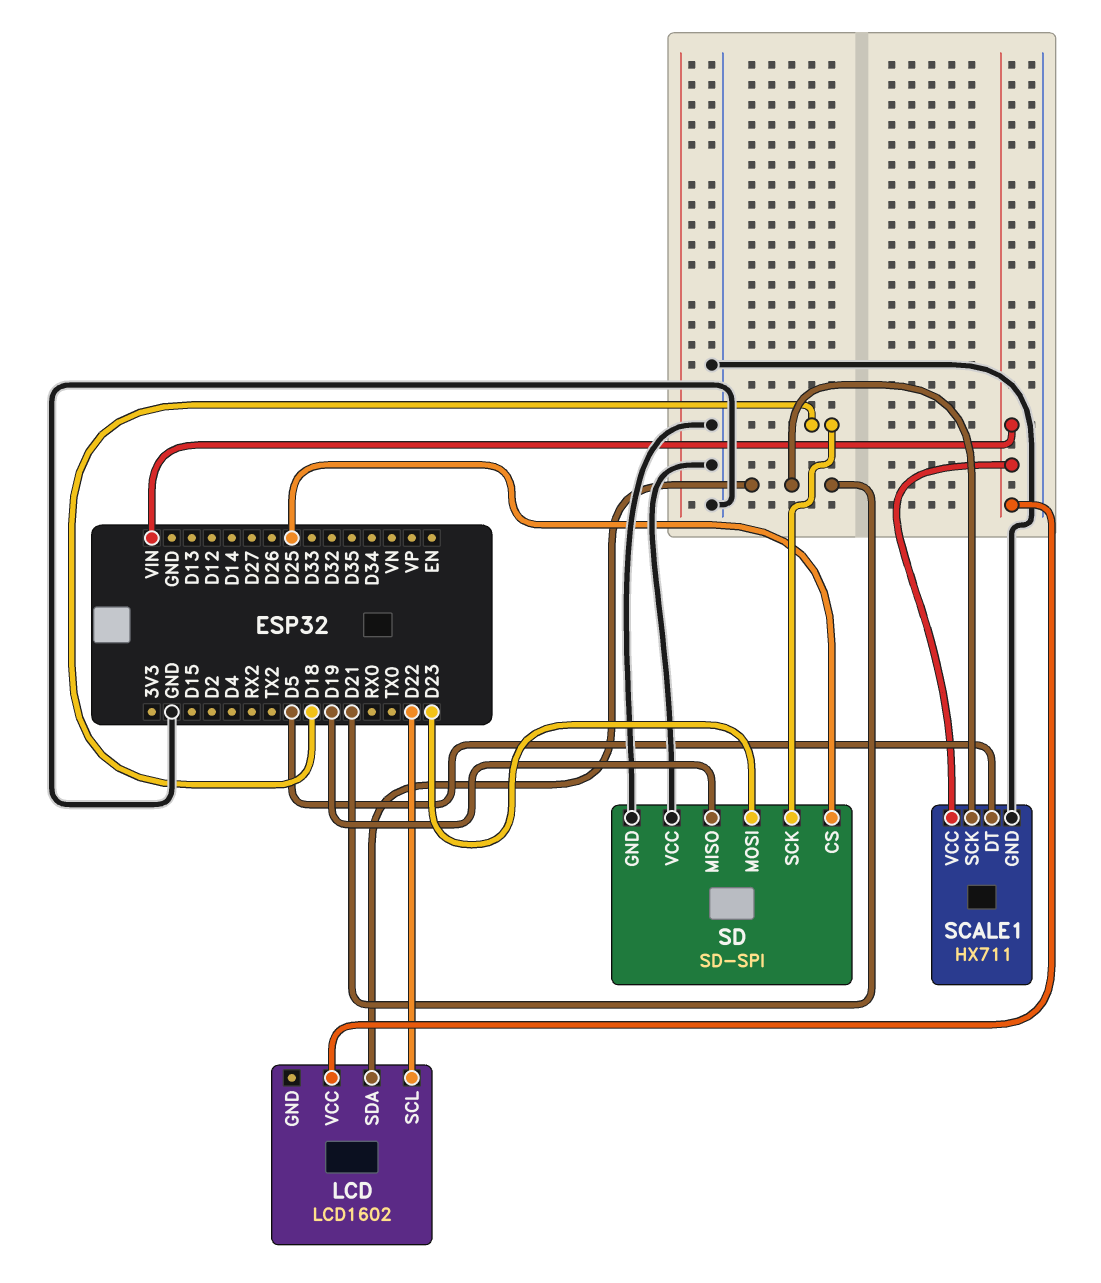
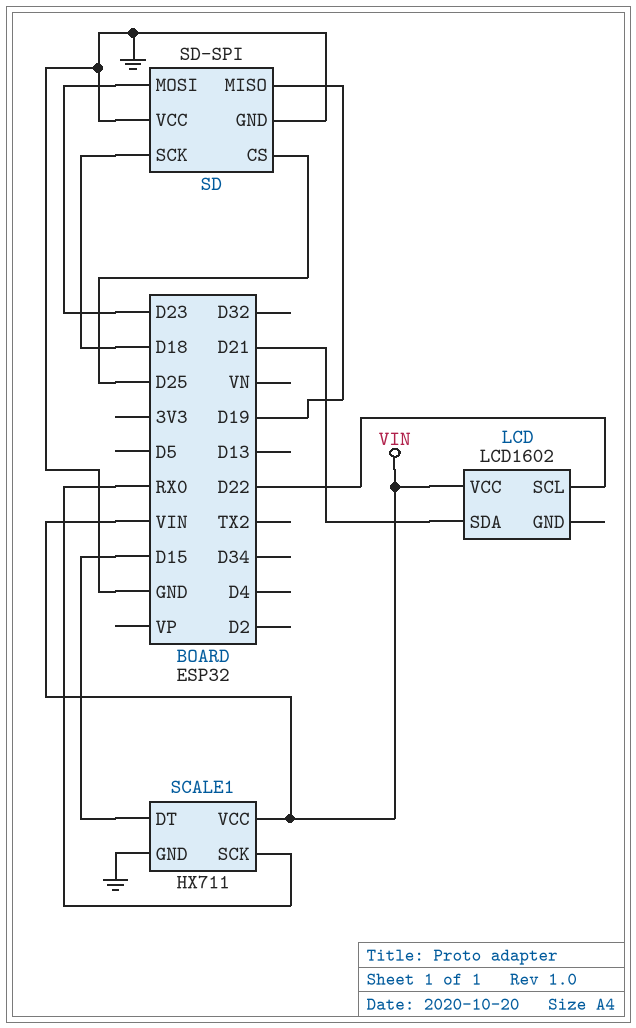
SCALE1 pin DT: D5 -> D15
SCALE1 pin SCK: D21 -> RX0

